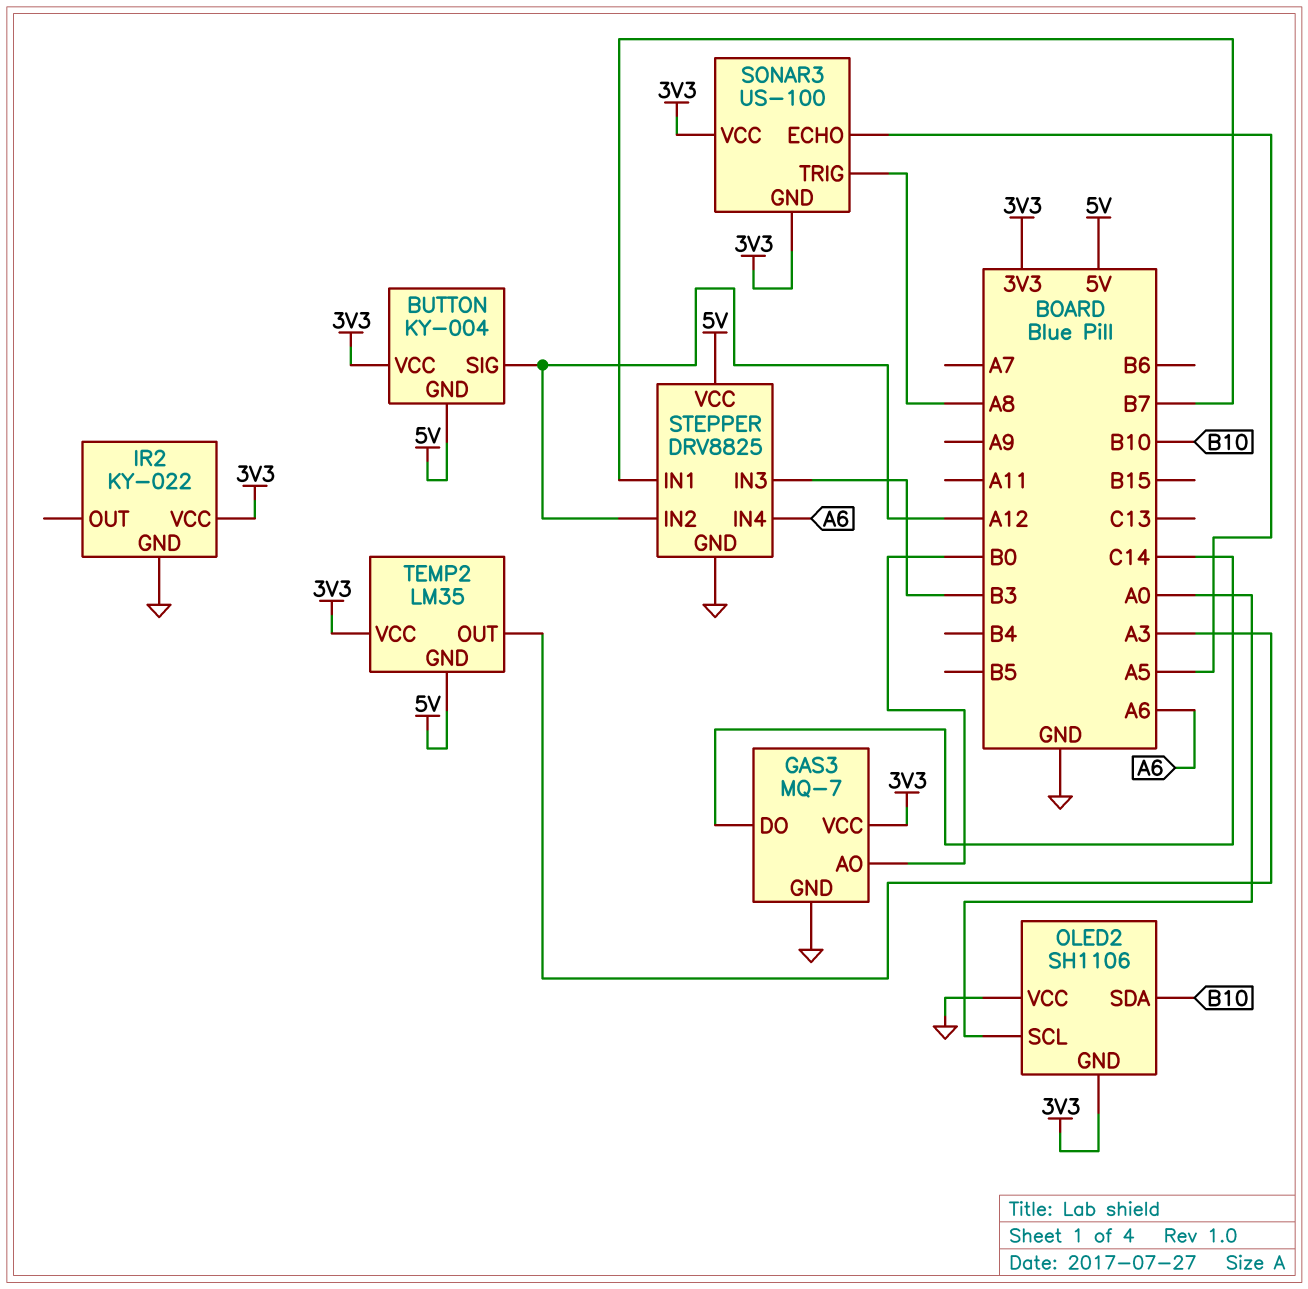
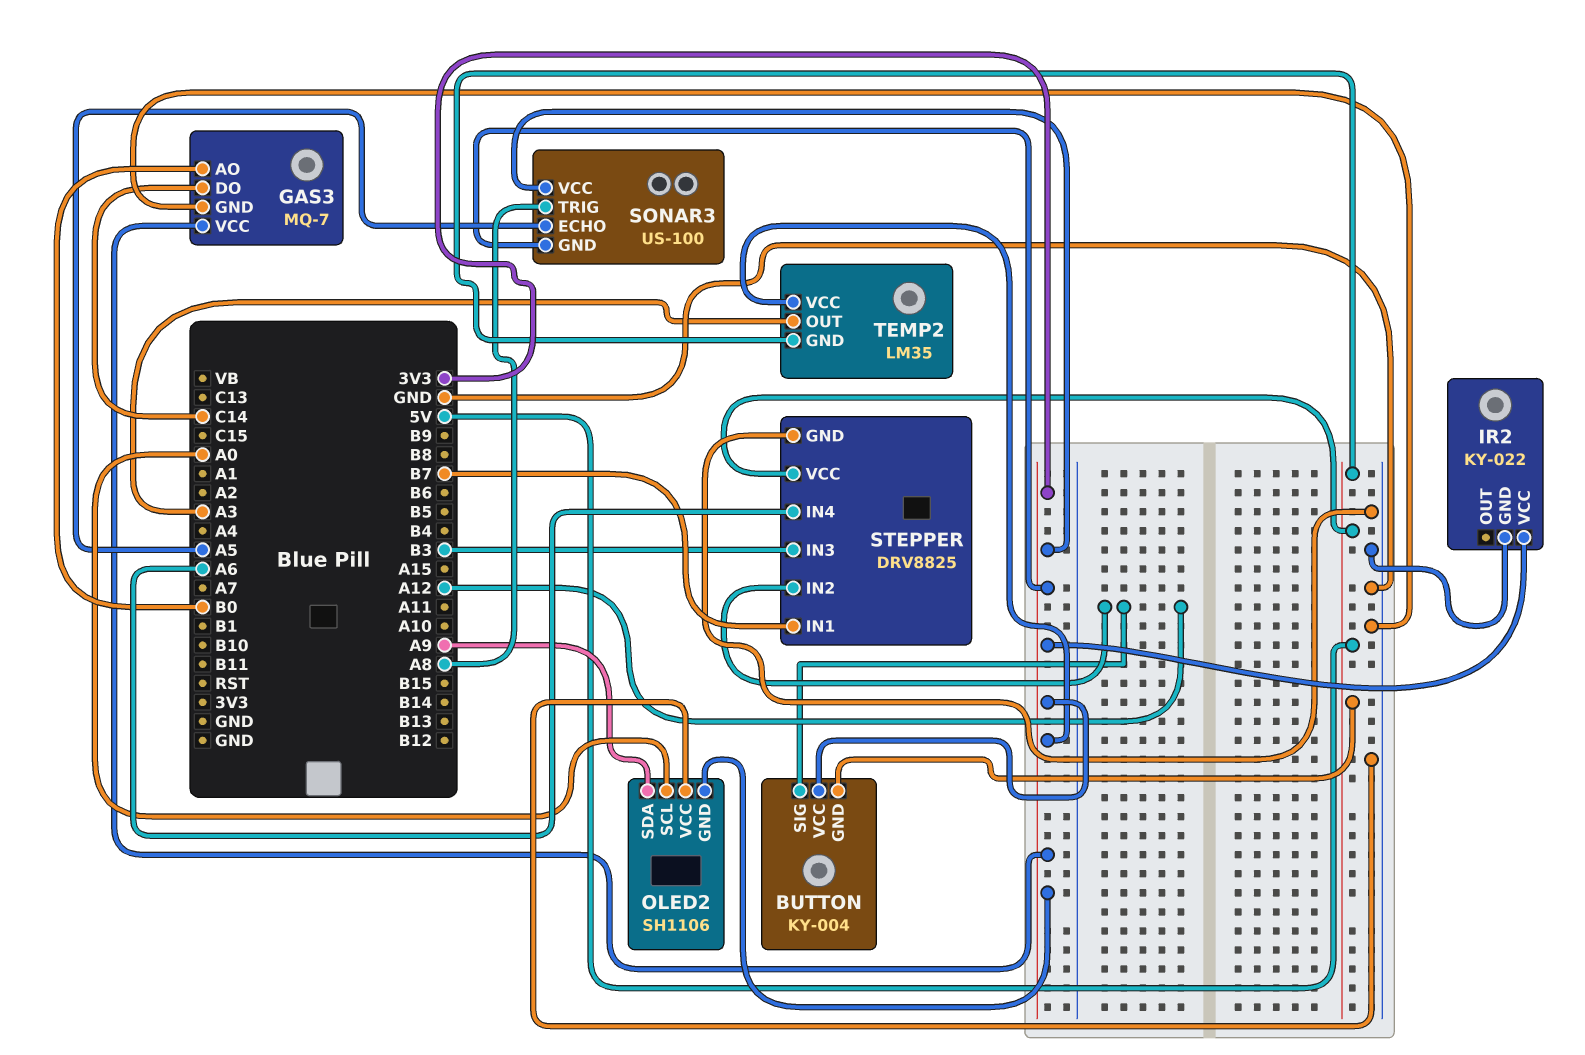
OLED2 pin SDA: B10 -> A9

